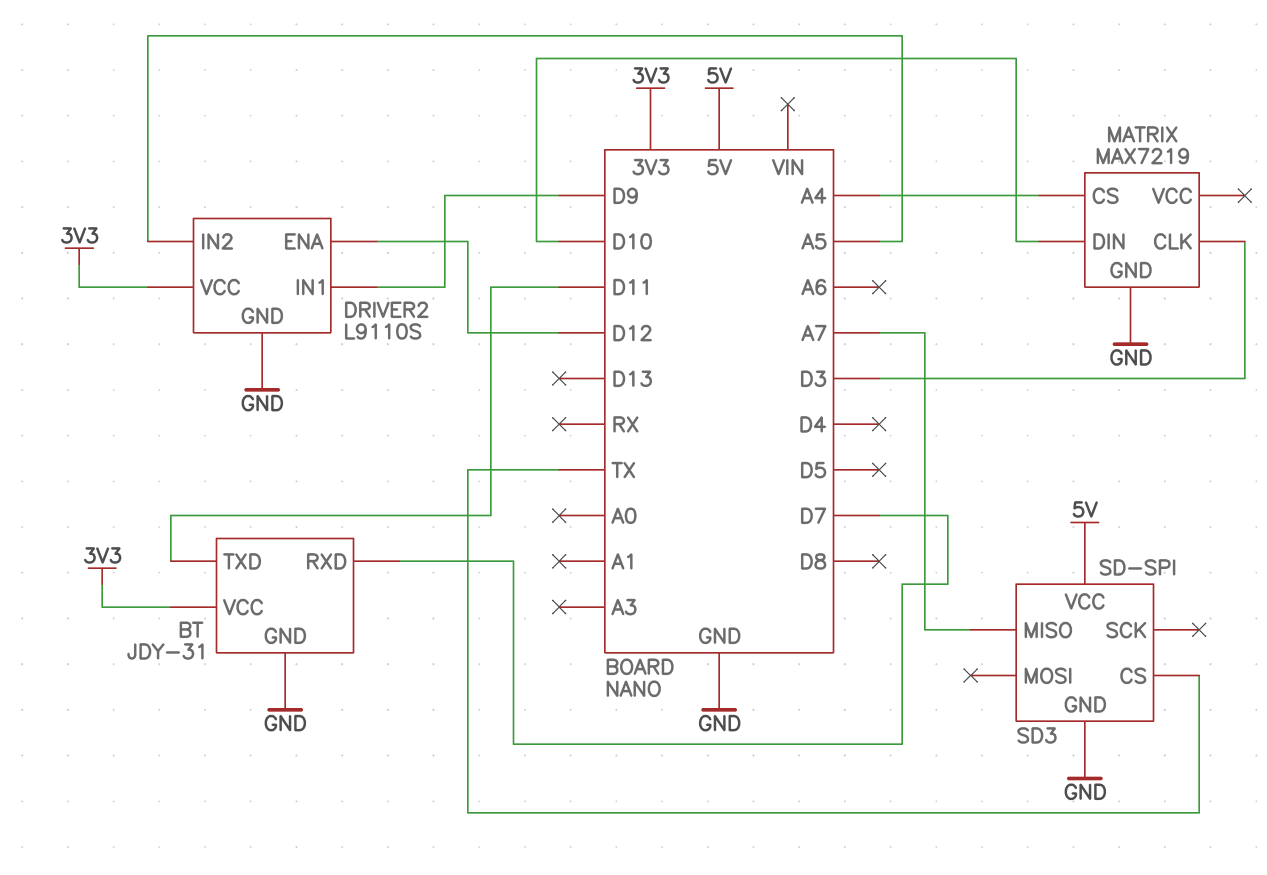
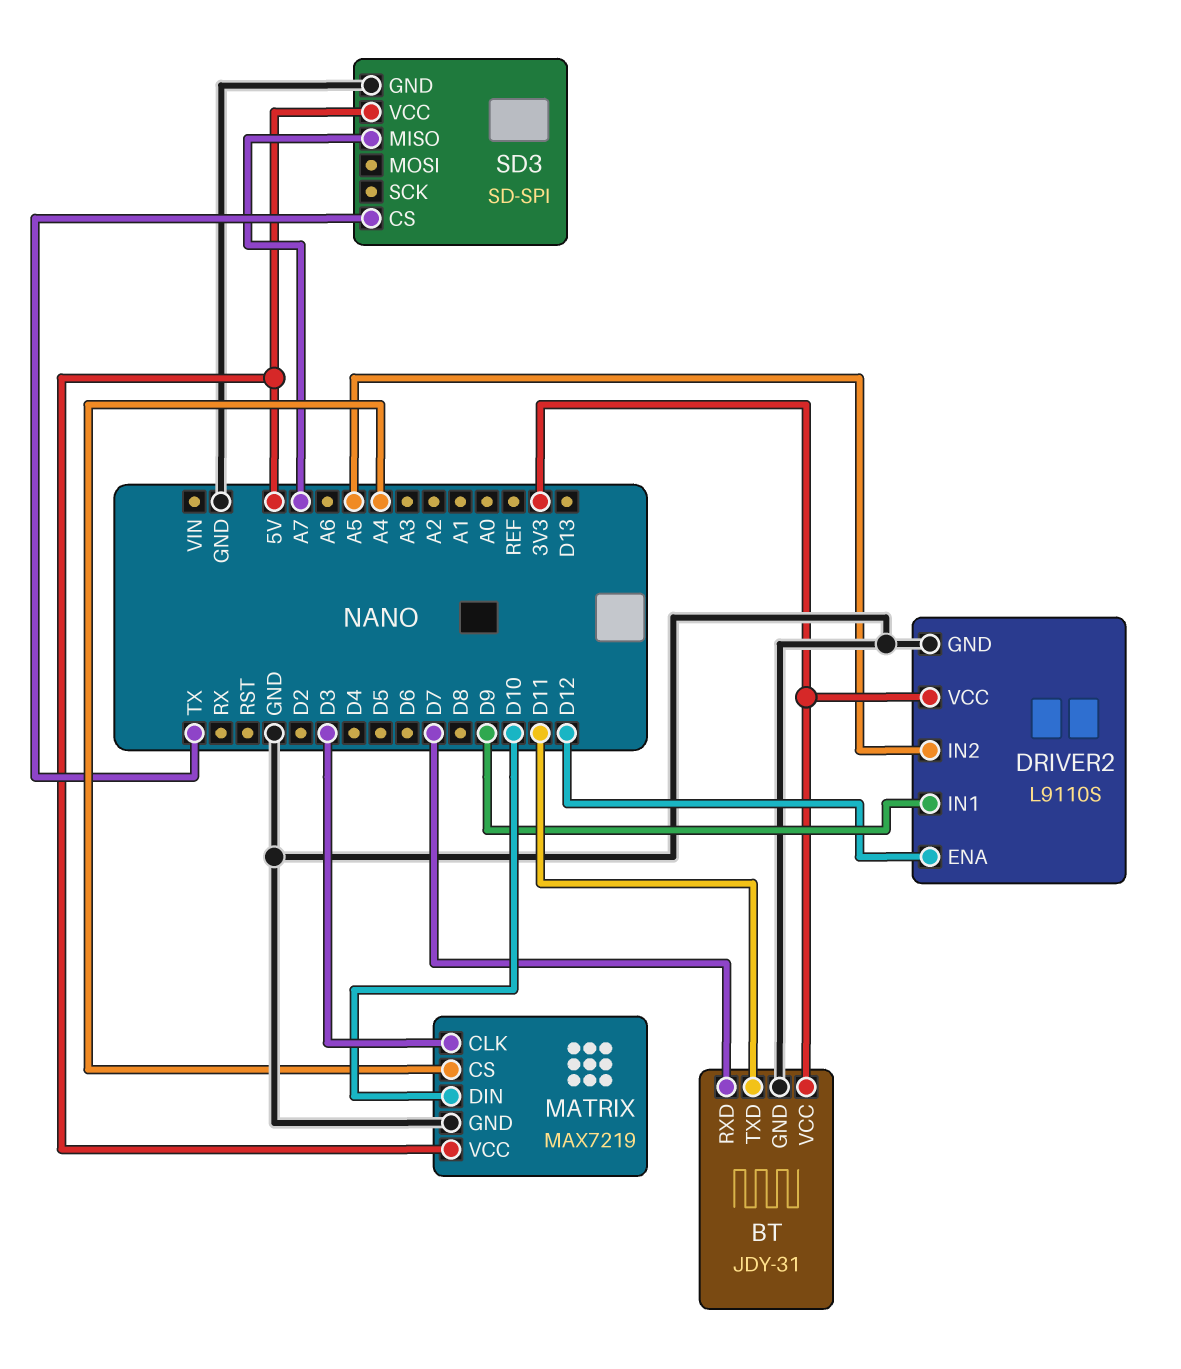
MATRIX pin VCC: none -> 5V

